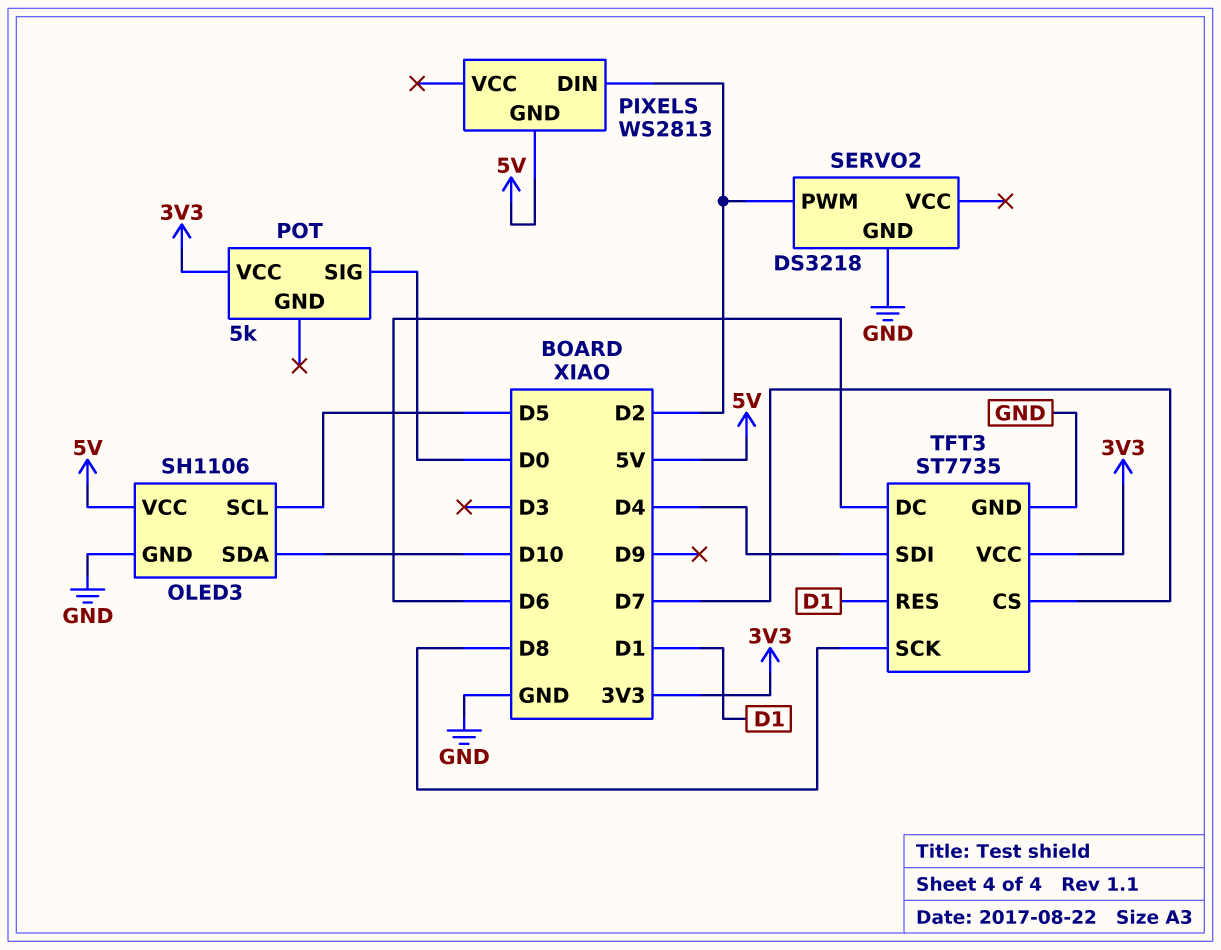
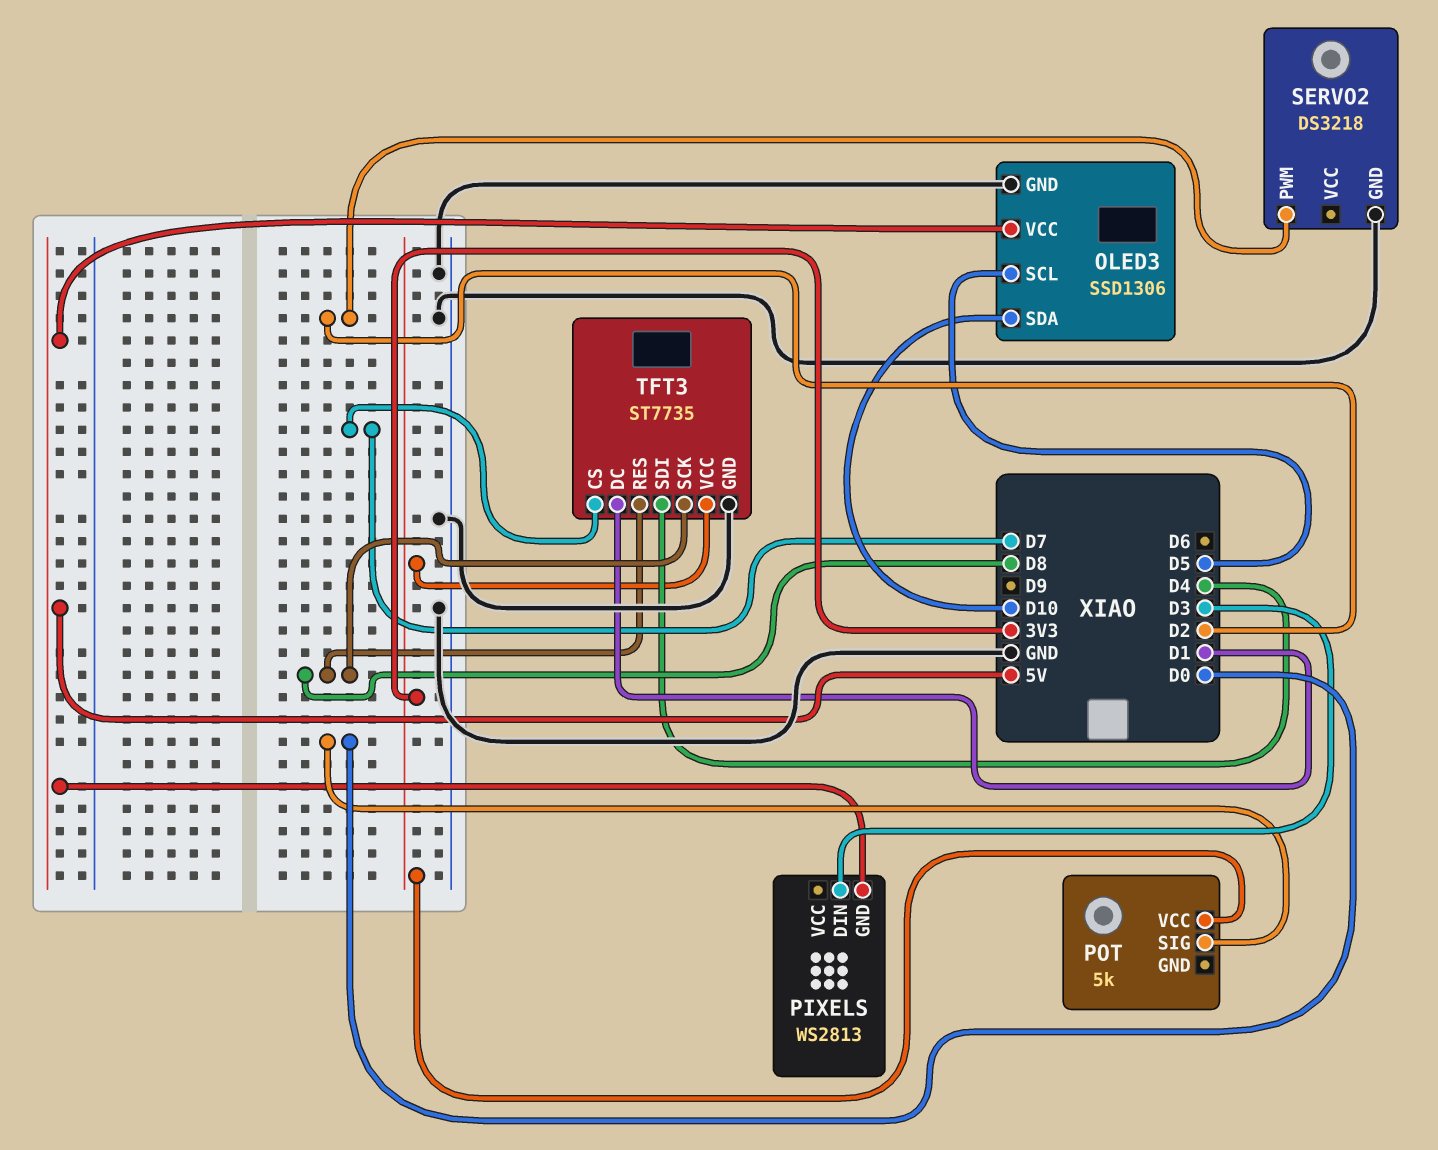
OLED3: SH1106 -> SSD1306
PIXELS pin DIN: D2 -> D3
TFT3 pin DC: D6 -> D1
TFT3 pin RES: D1 -> D8

